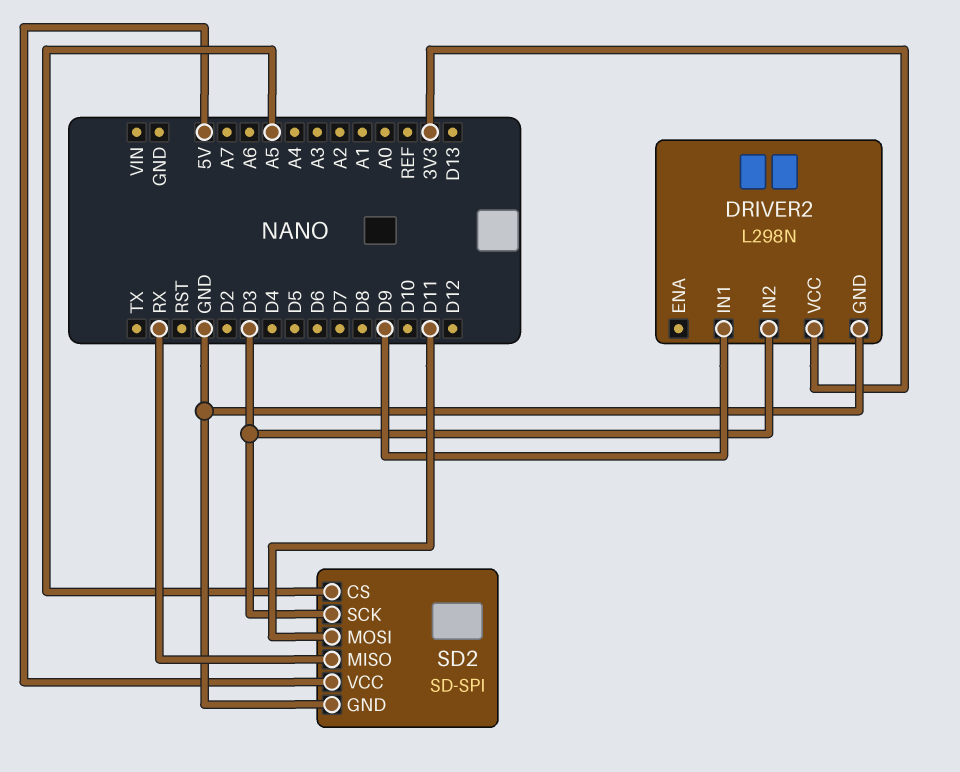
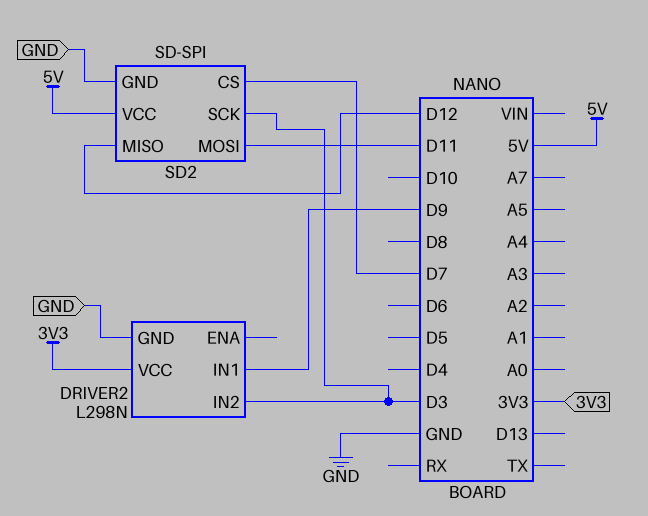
SD2 pin CS: A5 -> D7
SD2 pin MISO: RX -> D12

